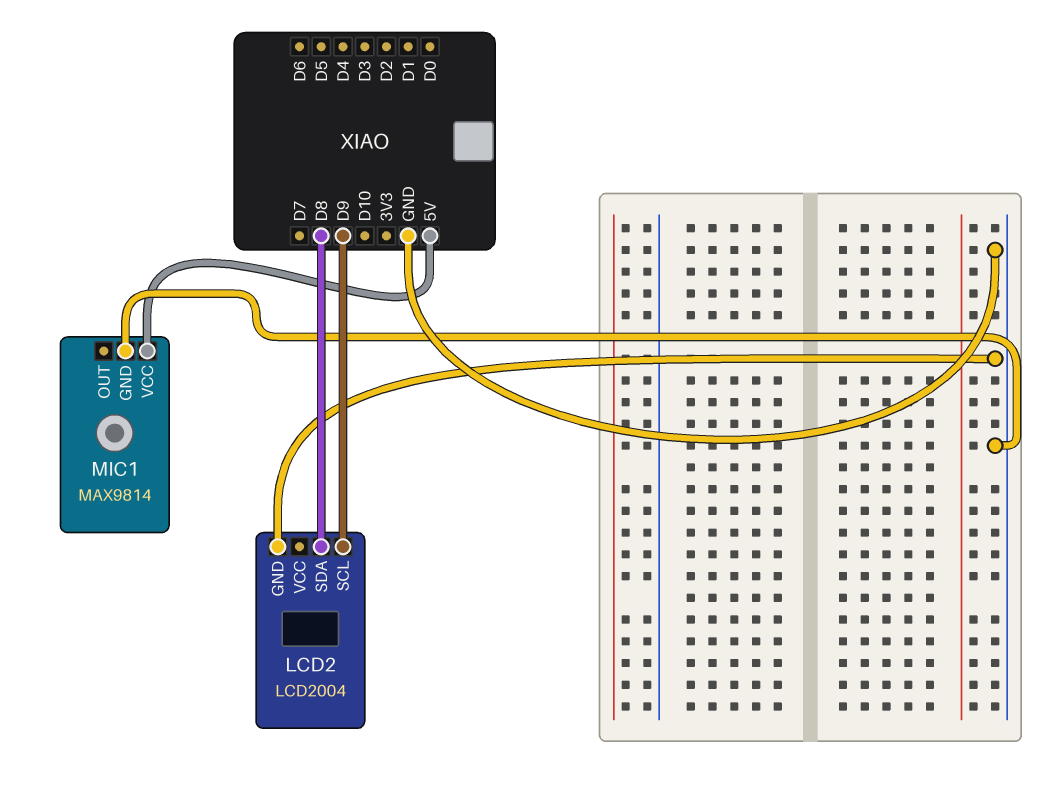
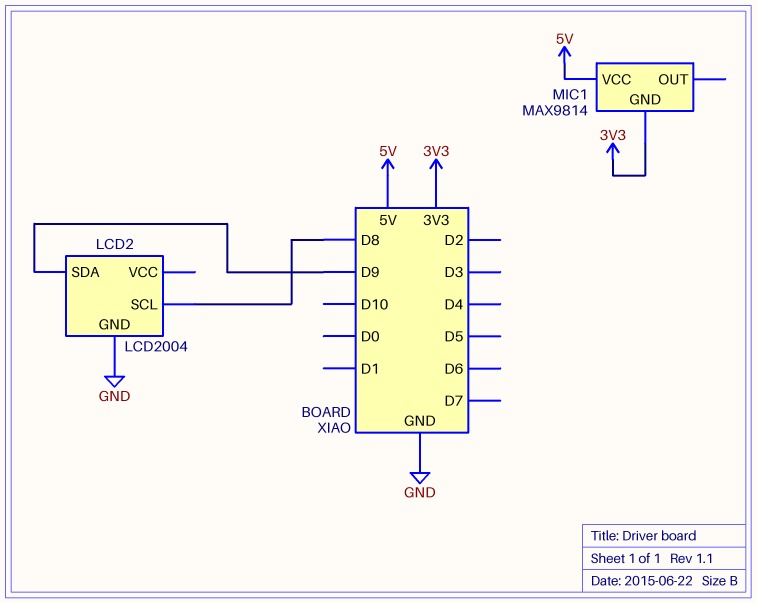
LCD2 pin SCL: D9 -> D8
LCD2 pin SDA: D8 -> D9
MIC1 pin GND: GND -> 3V3

